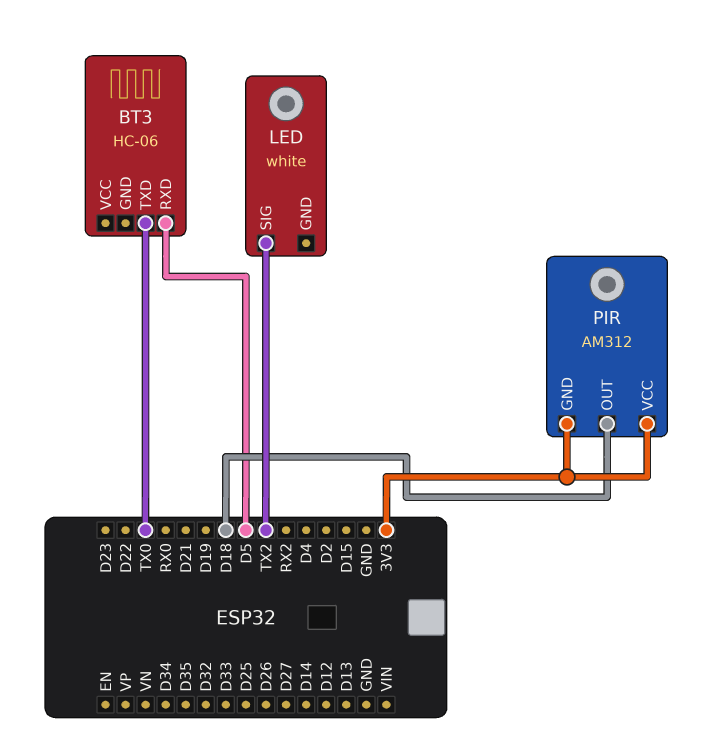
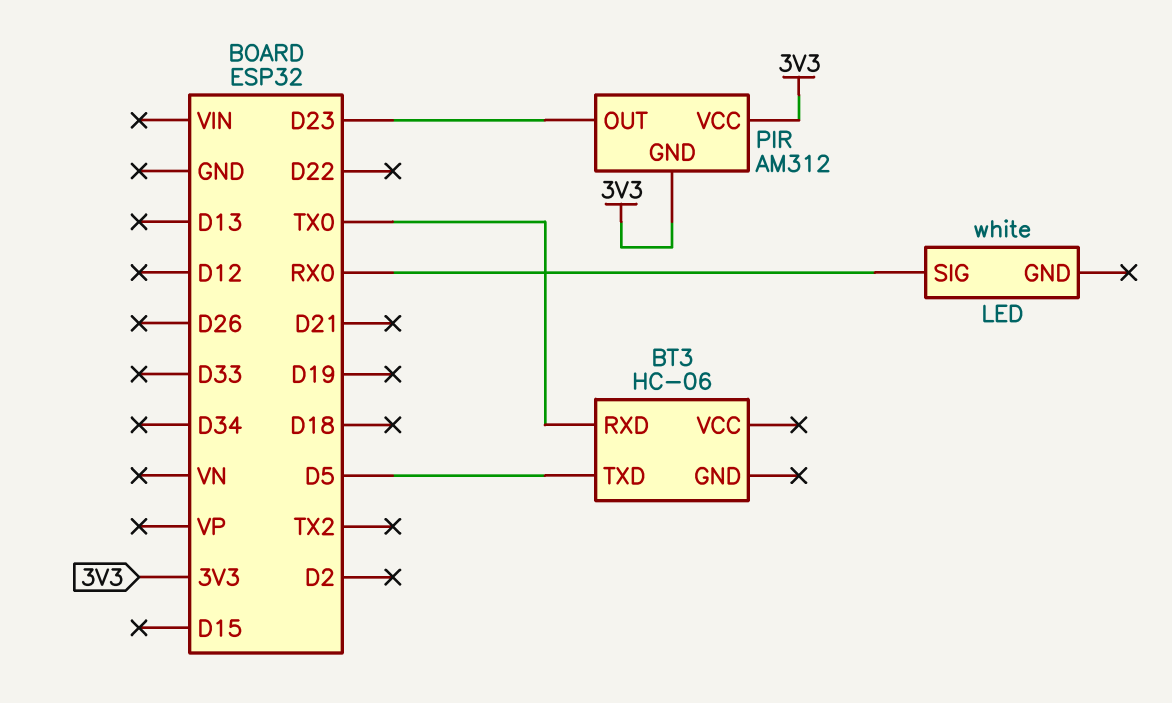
BT3 pin RXD: D5 -> TX0
BT3 pin TXD: TX0 -> D5
LED pin SIG: TX2 -> RX0
PIR pin OUT: D18 -> D23

